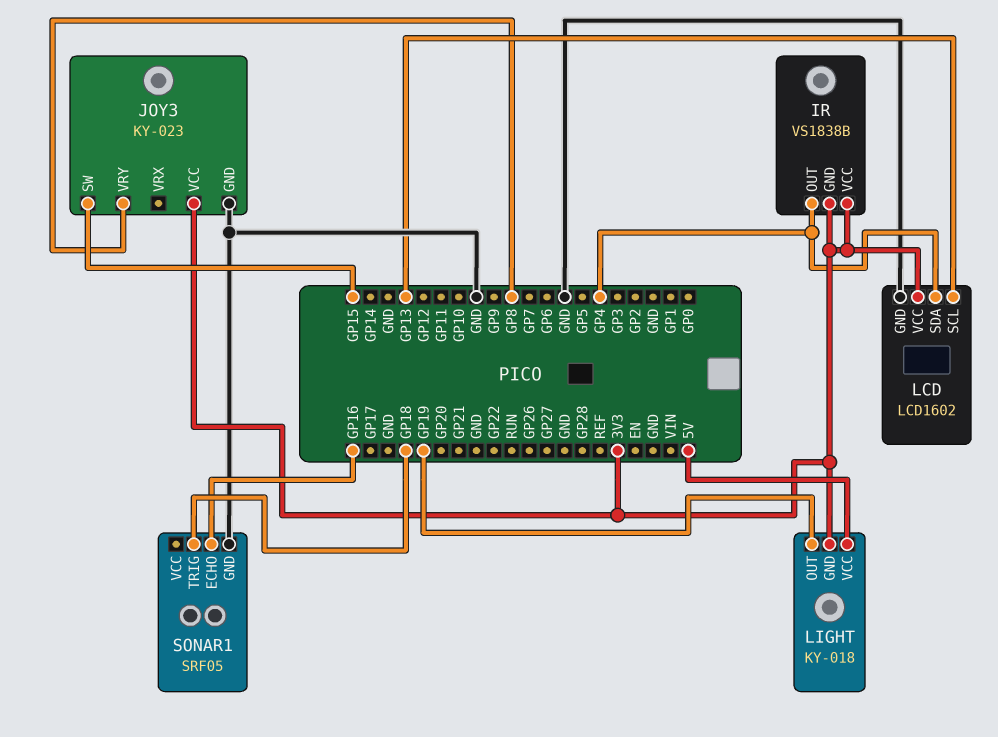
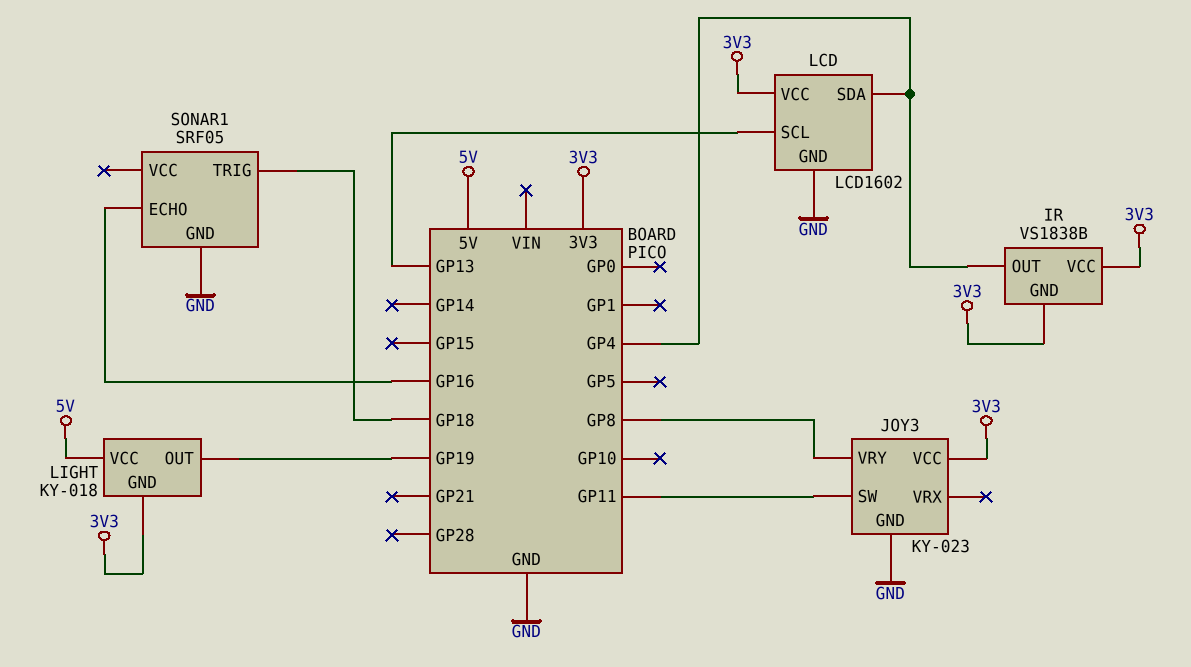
JOY3 pin SW: GP15 -> GP11

